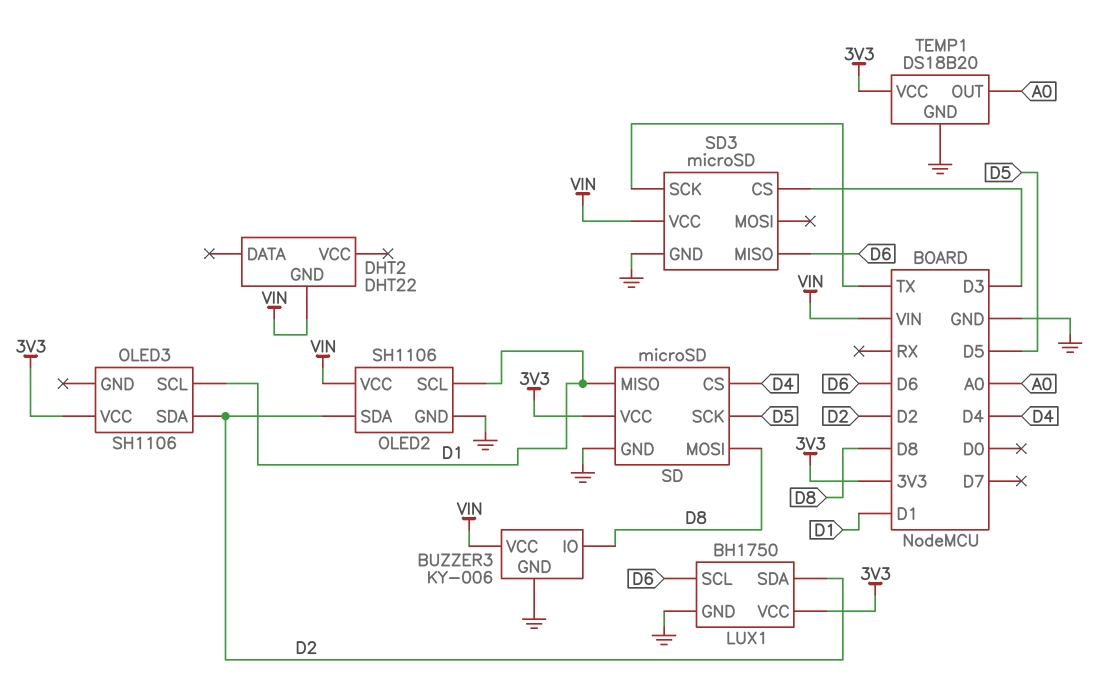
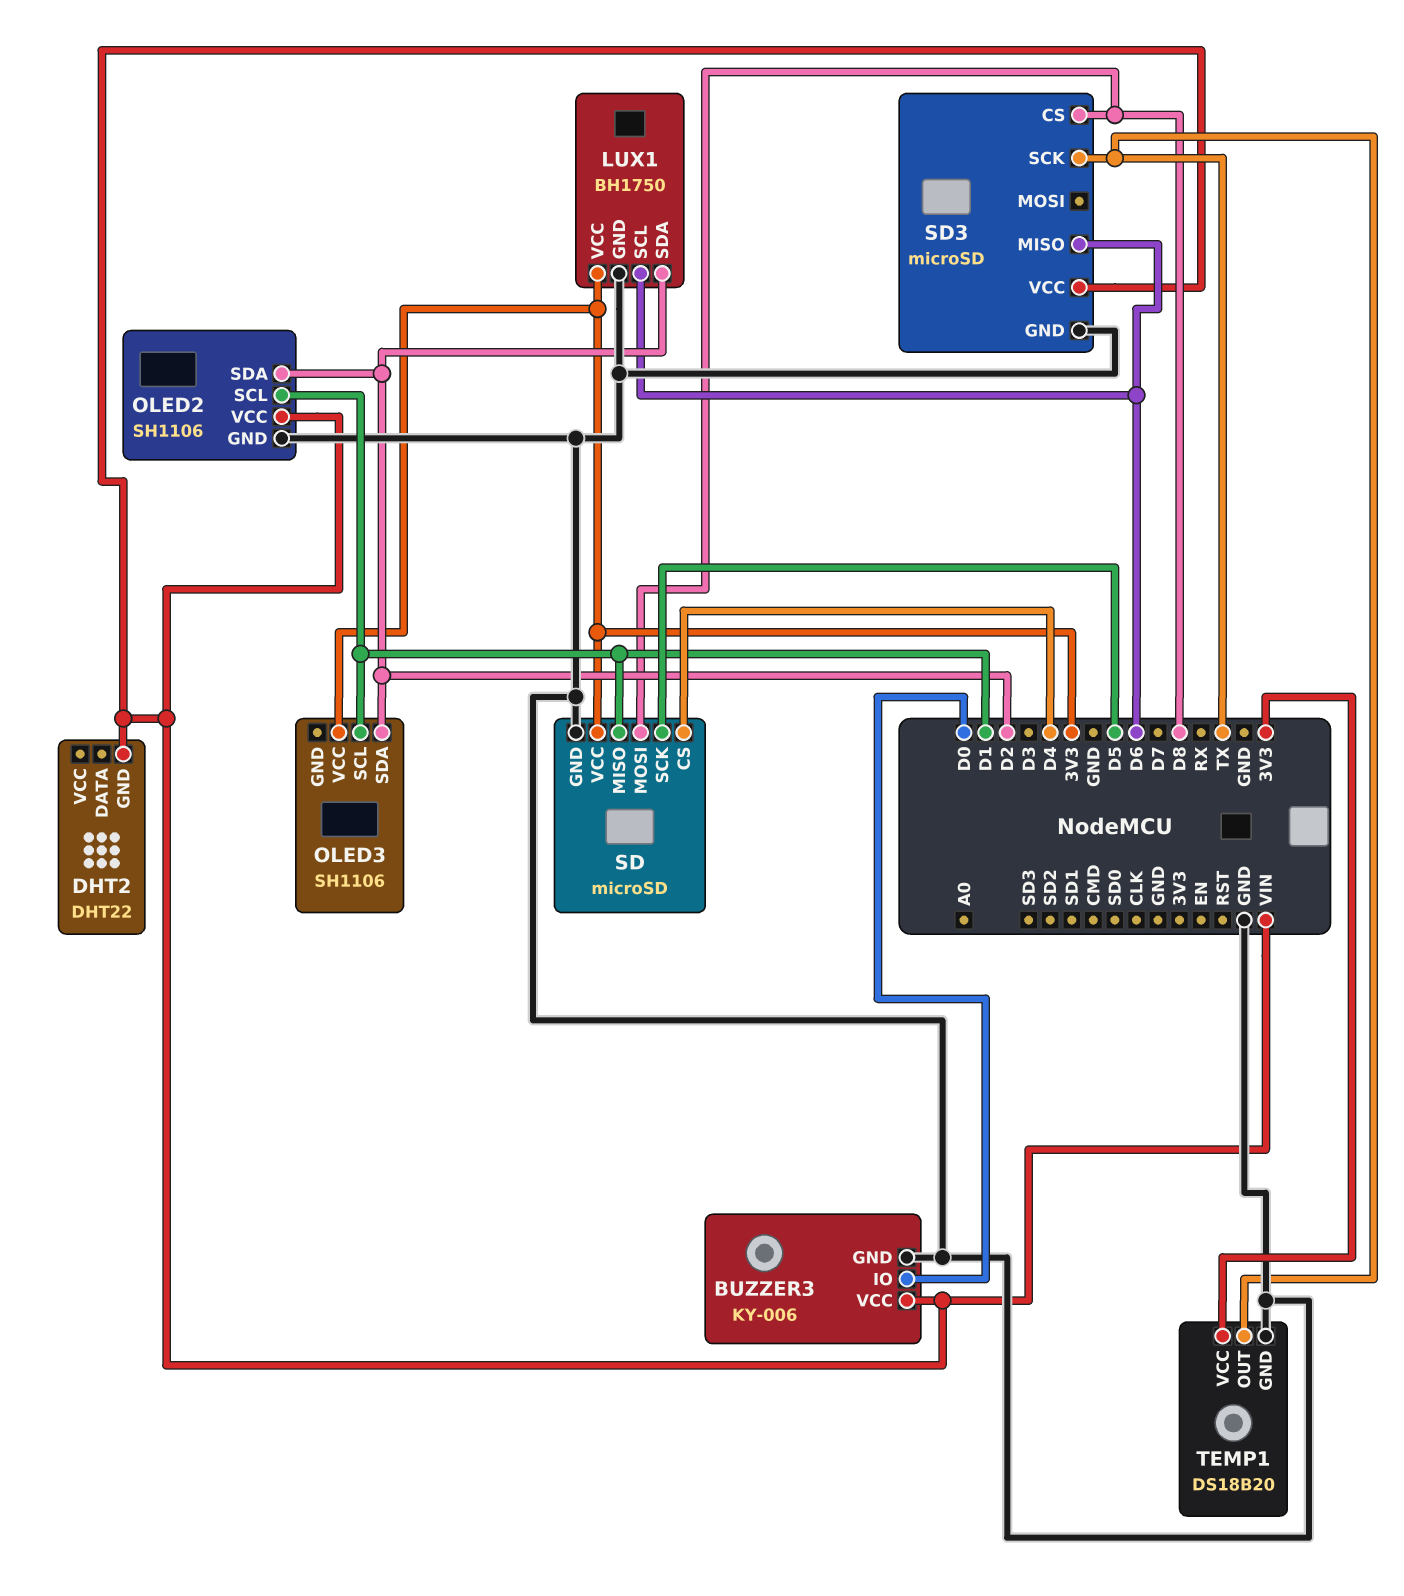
BUZZER3 pin IO: D8 -> D0
SD3 pin CS: D3 -> D8
TEMP1 pin OUT: A0 -> TX

